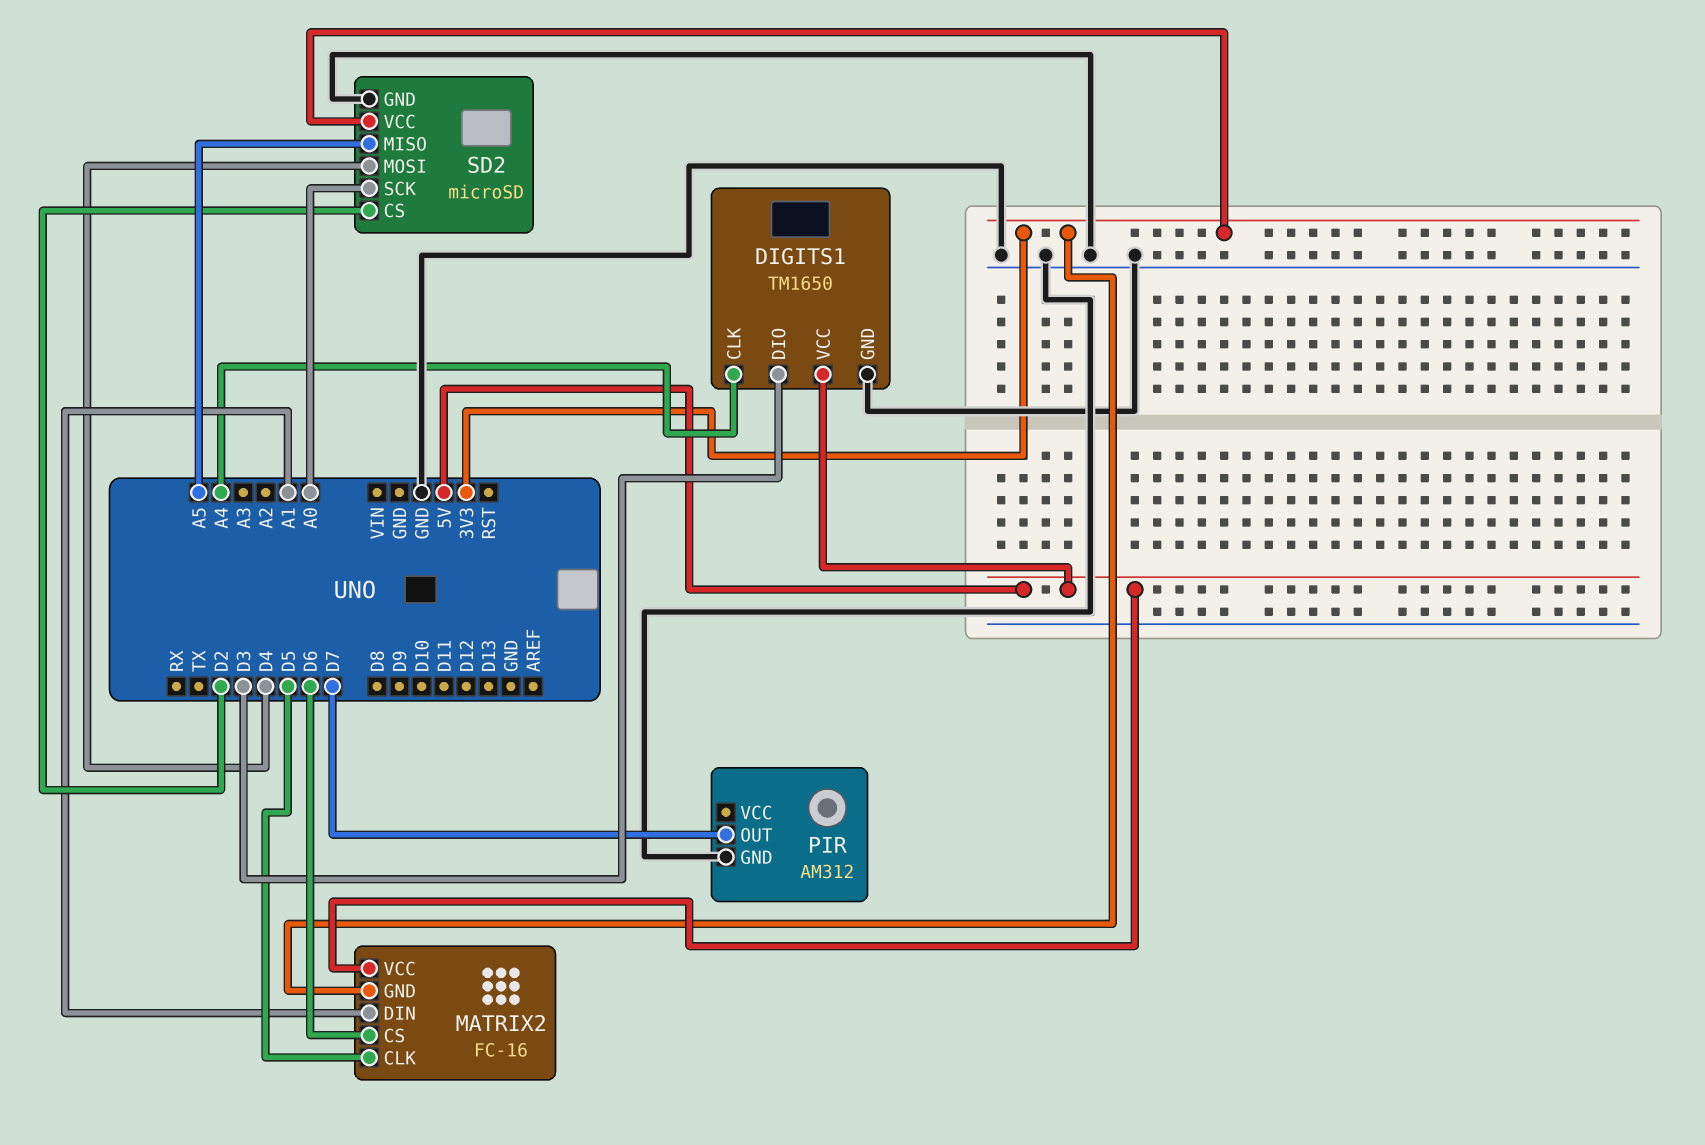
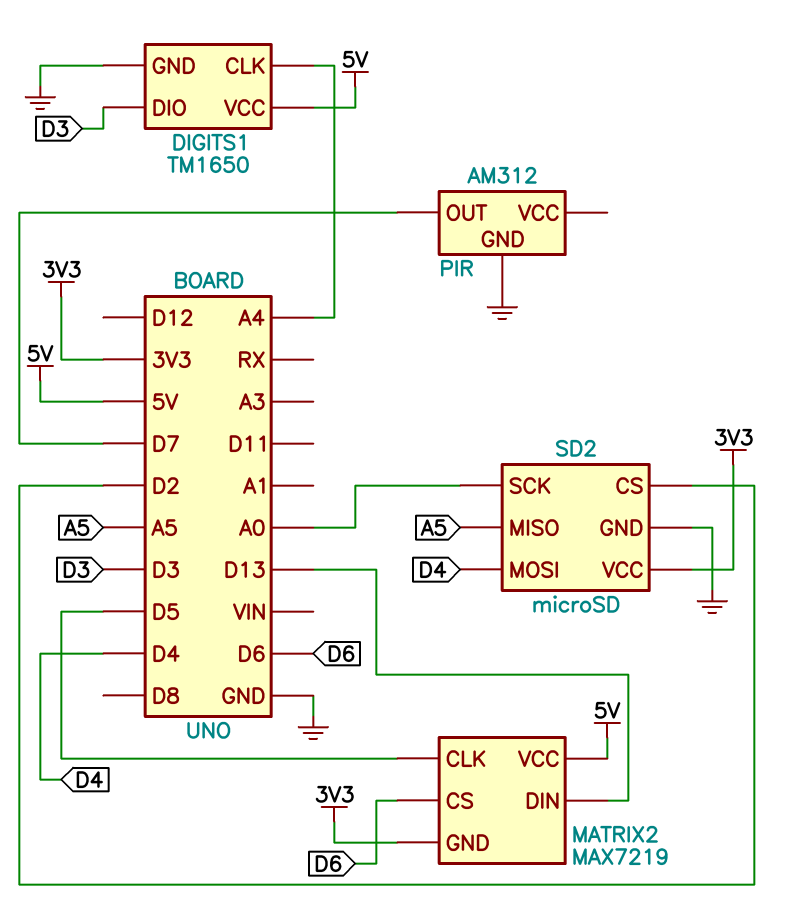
MATRIX2: FC-16 -> MAX7219
MATRIX2 pin DIN: A1 -> D13

